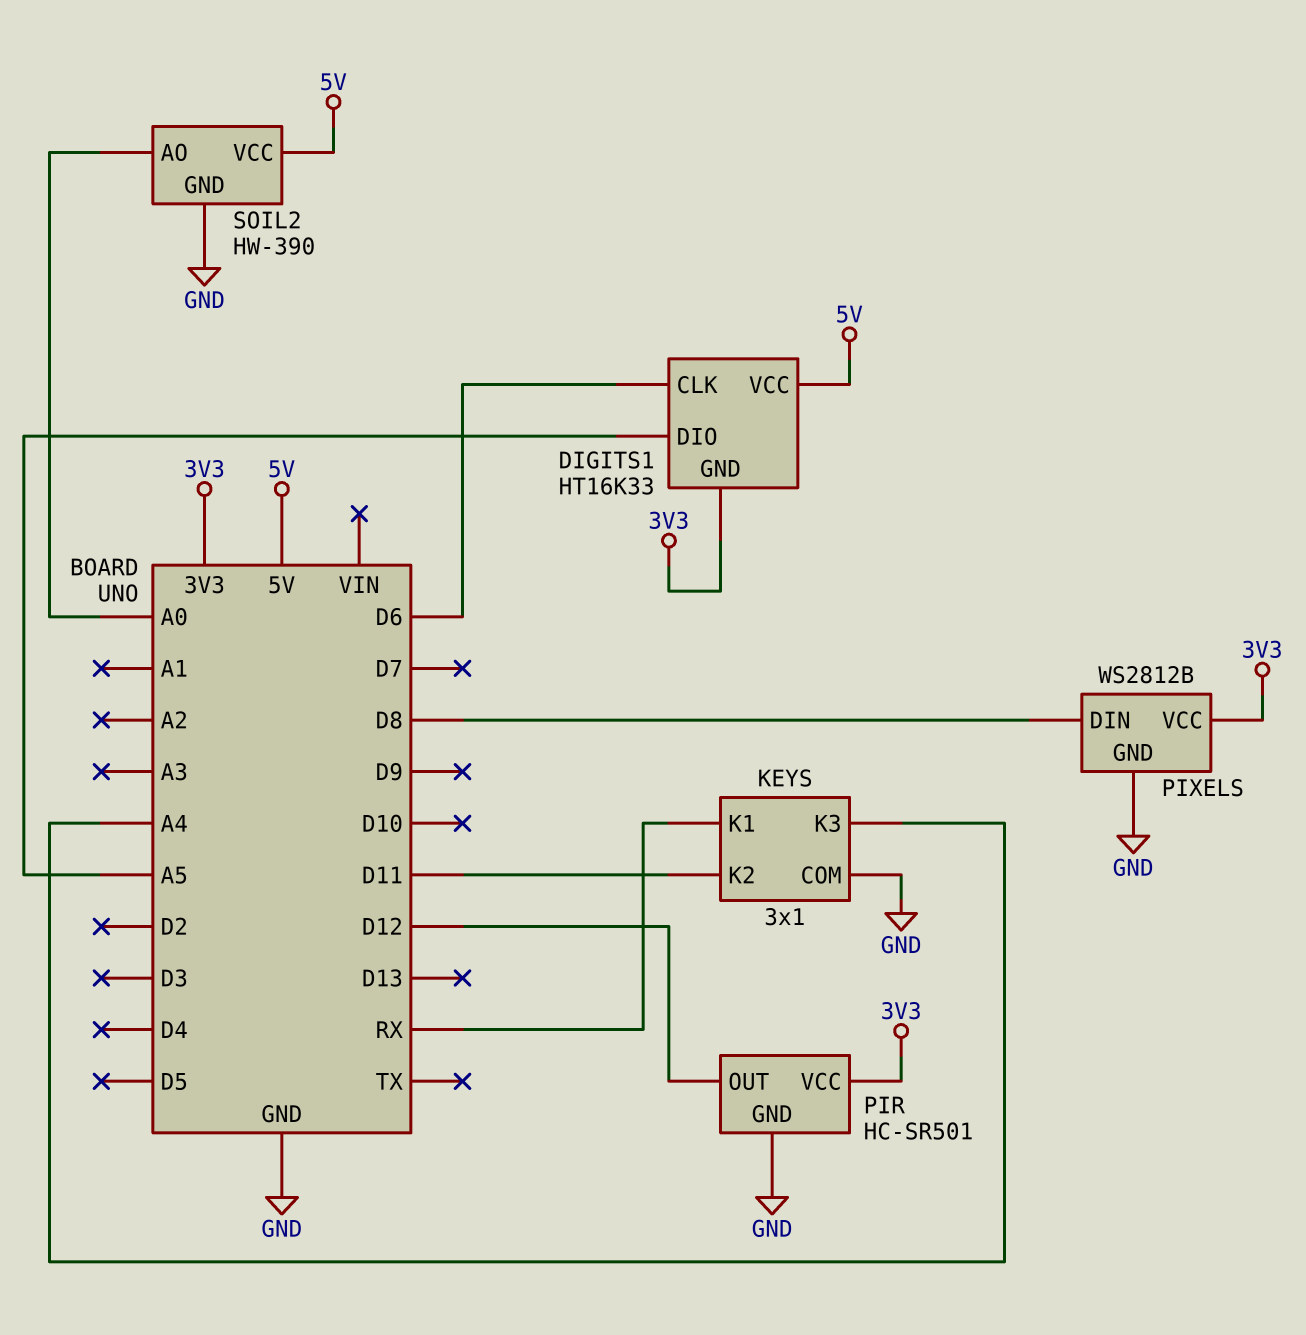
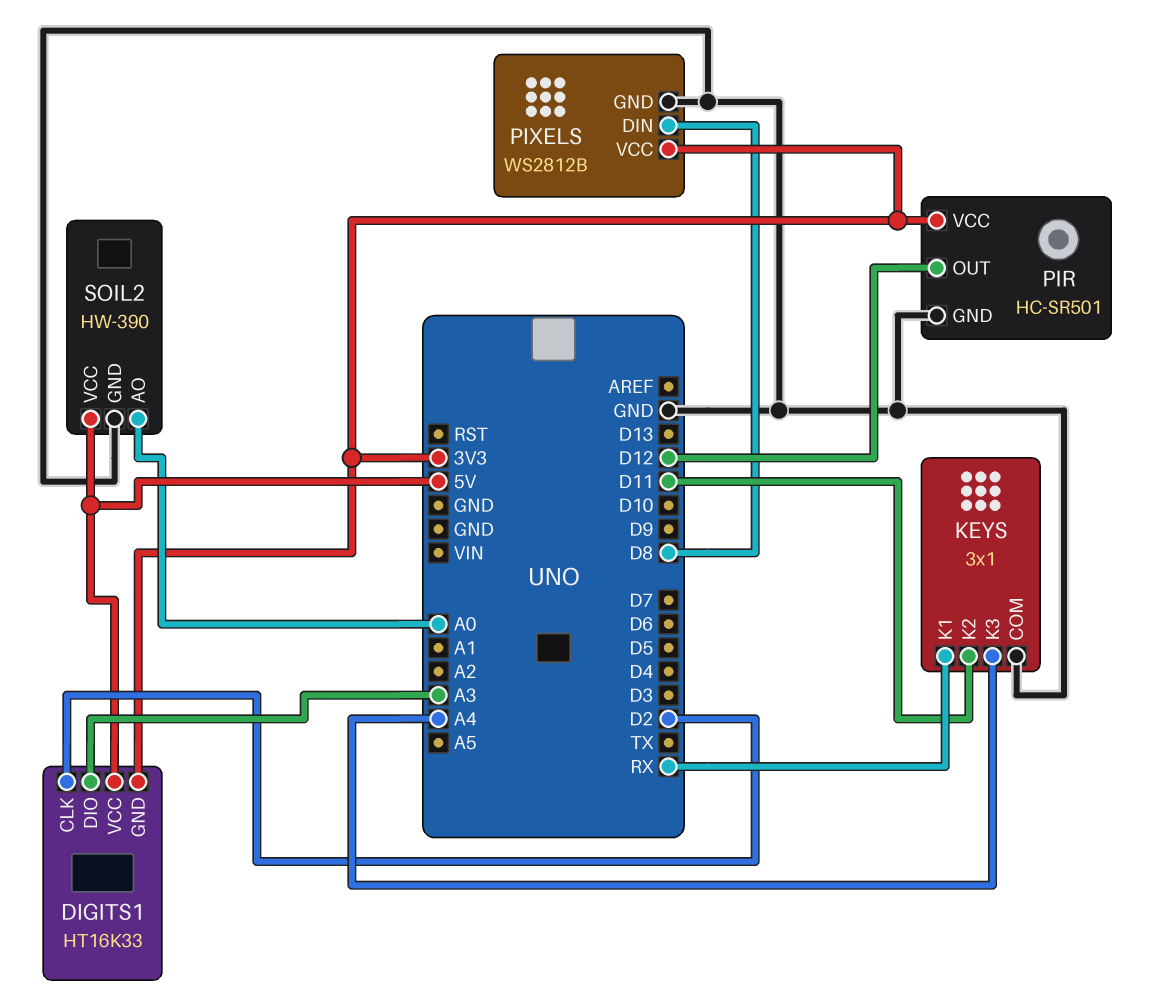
DIGITS1 pin CLK: D6 -> D2
DIGITS1 pin DIO: A5 -> A3

